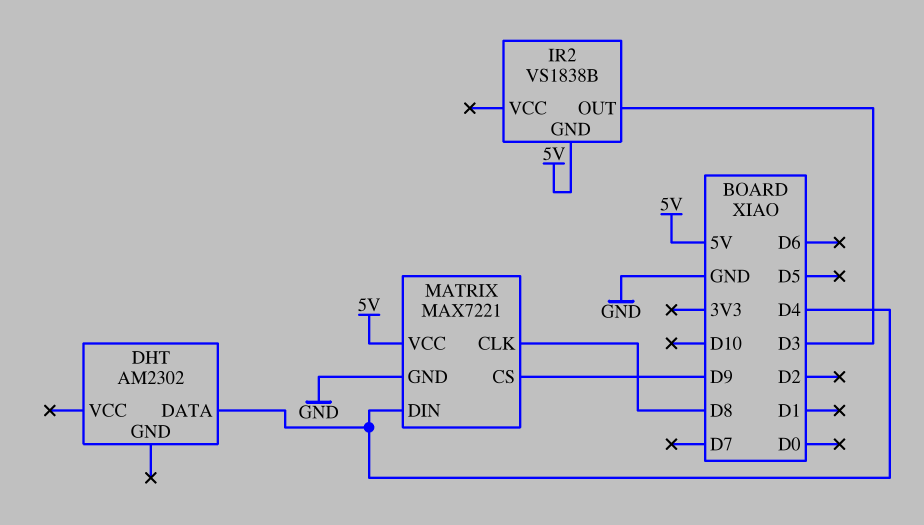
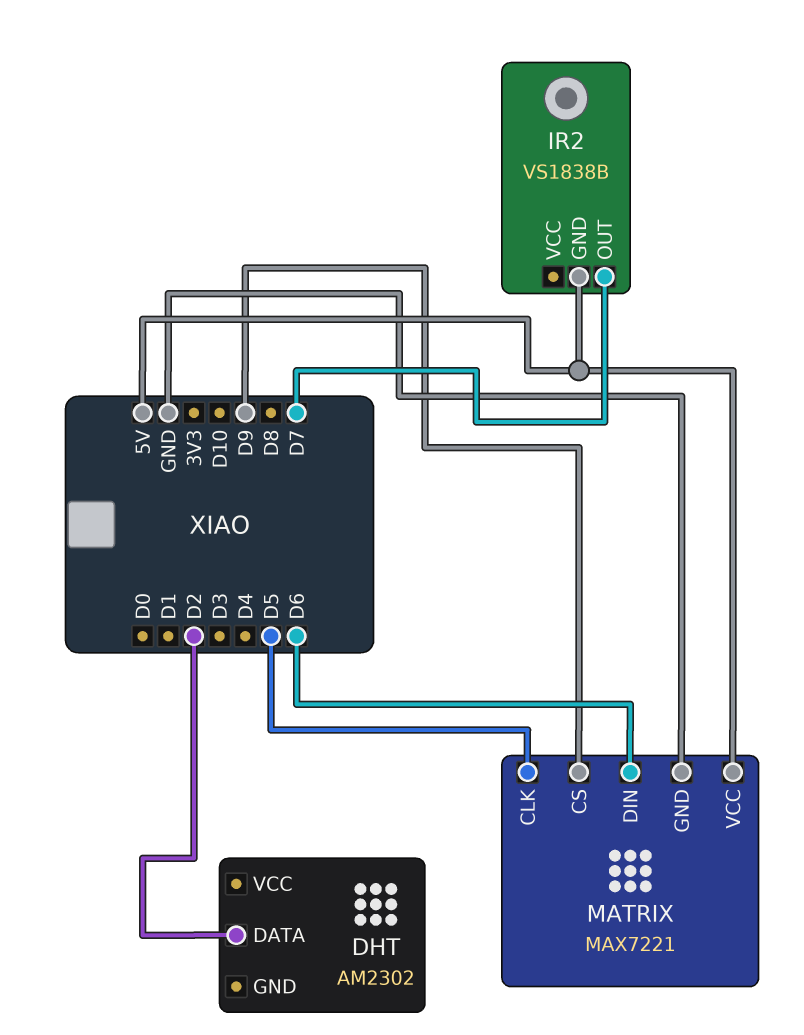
DHT pin DATA: D4 -> D2
IR2 pin OUT: D3 -> D7
MATRIX pin CLK: D8 -> D5
MATRIX pin DIN: D4 -> D6

